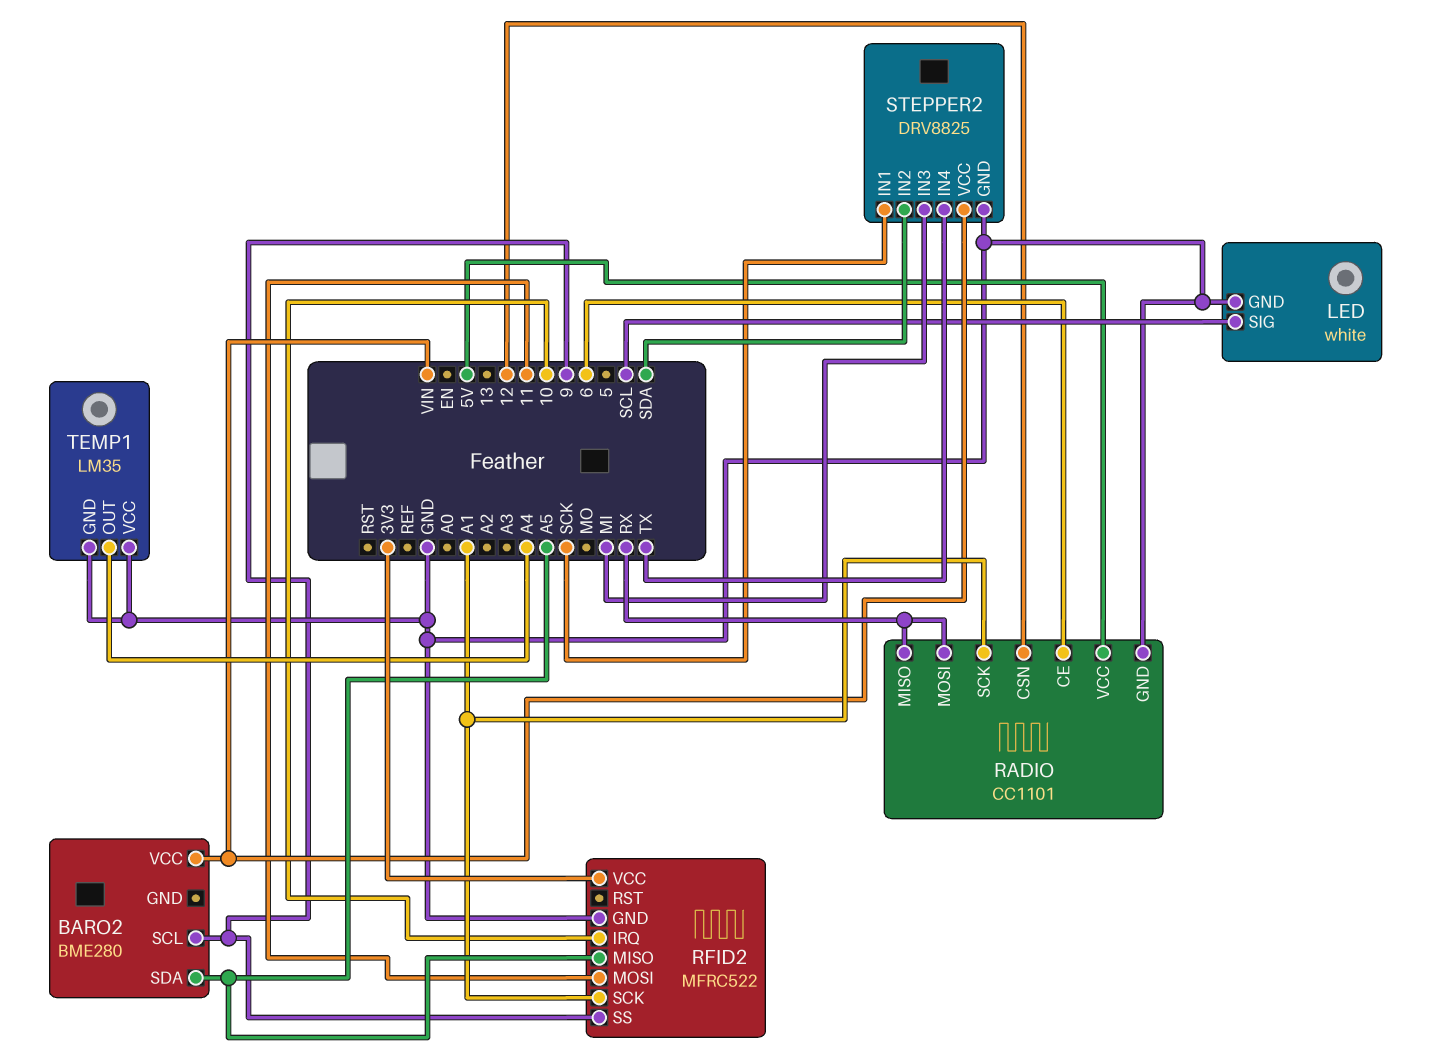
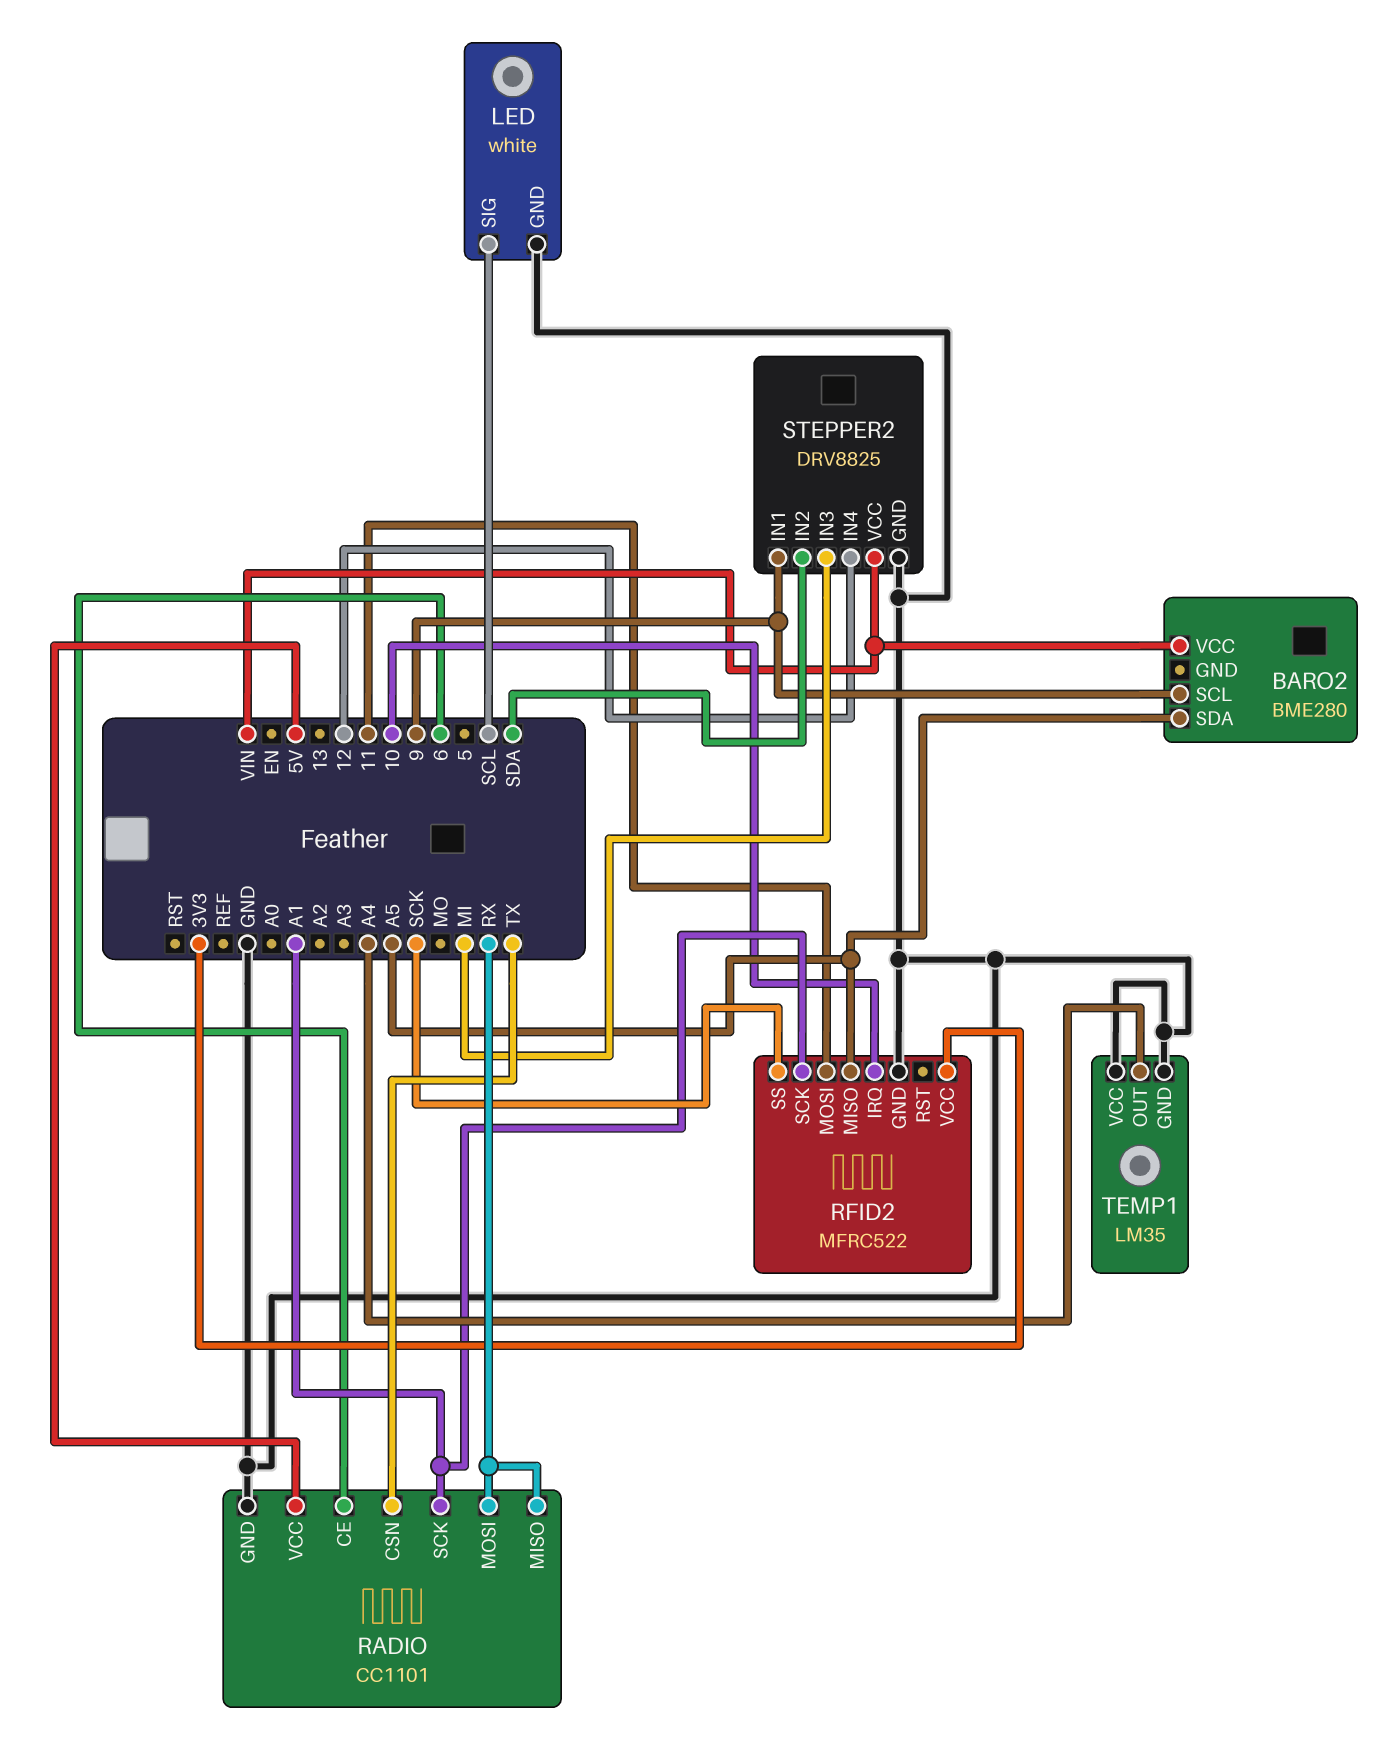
RADIO pin CSN: 12 -> TX
RFID2 pin SS: 9 -> SCK
STEPPER2 pin IN1: SCK -> 9
STEPPER2 pin IN4: TX -> 12

